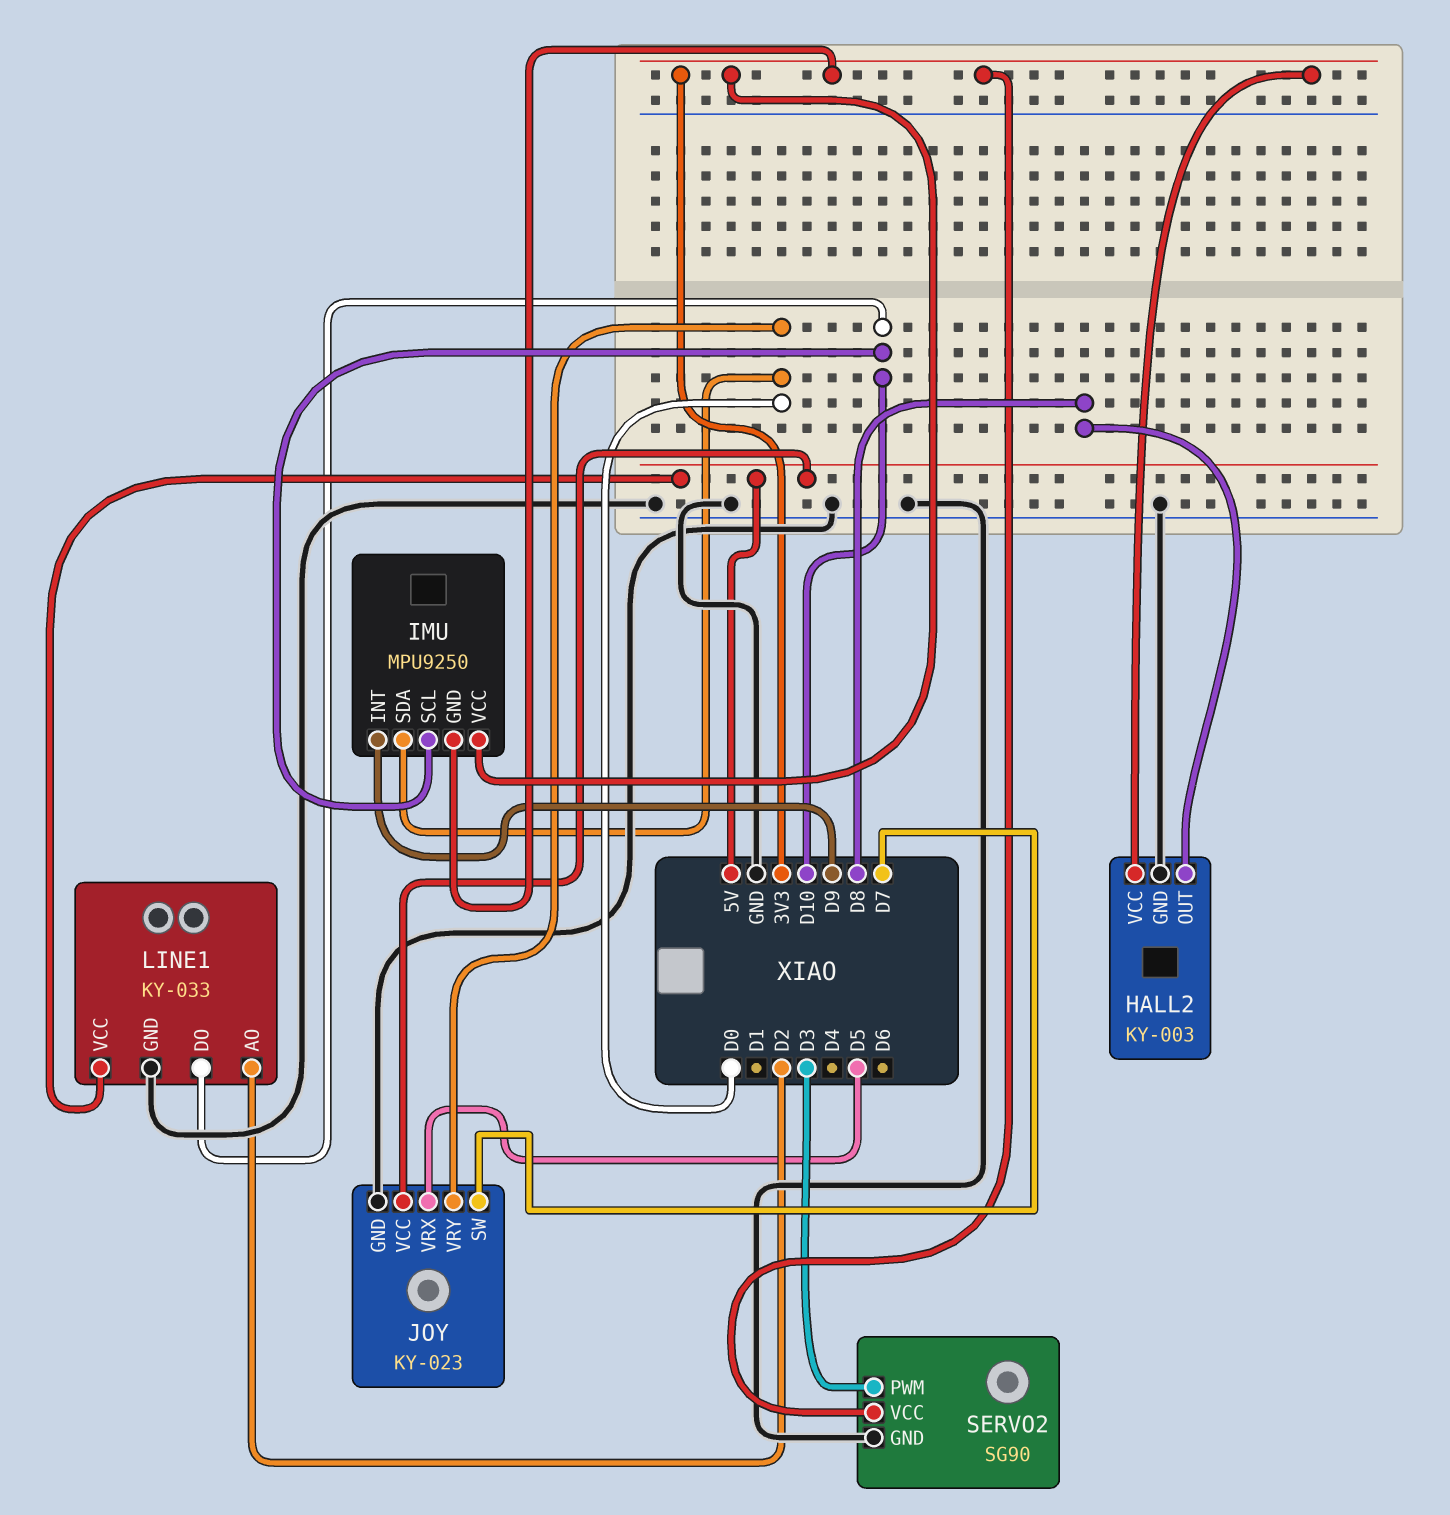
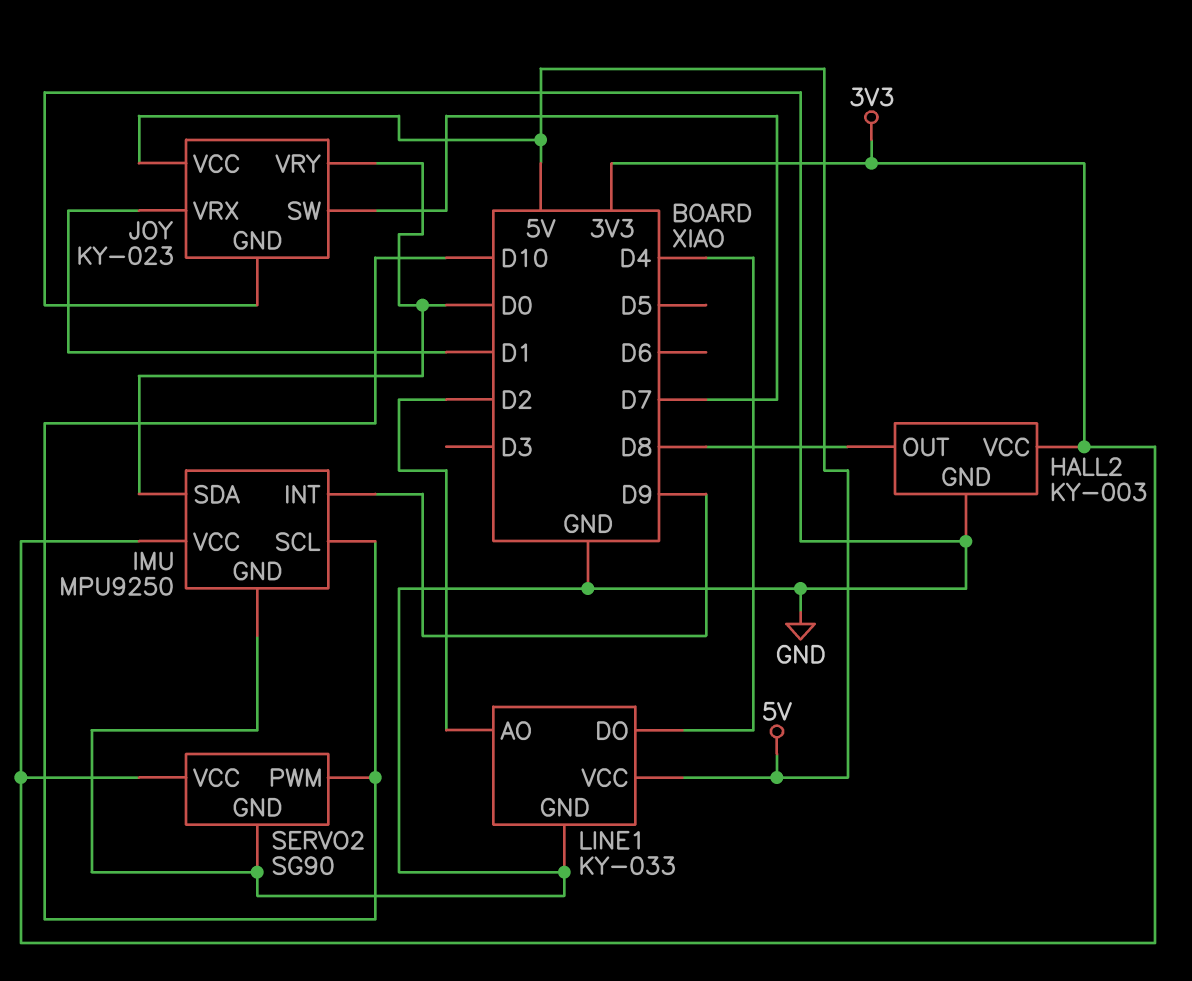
IMU pin GND: 3V3 -> GND
JOY pin VRX: D5 -> D1
LINE1 pin DO: D10 -> D4
SERVO2 pin PWM: D3 -> D10

